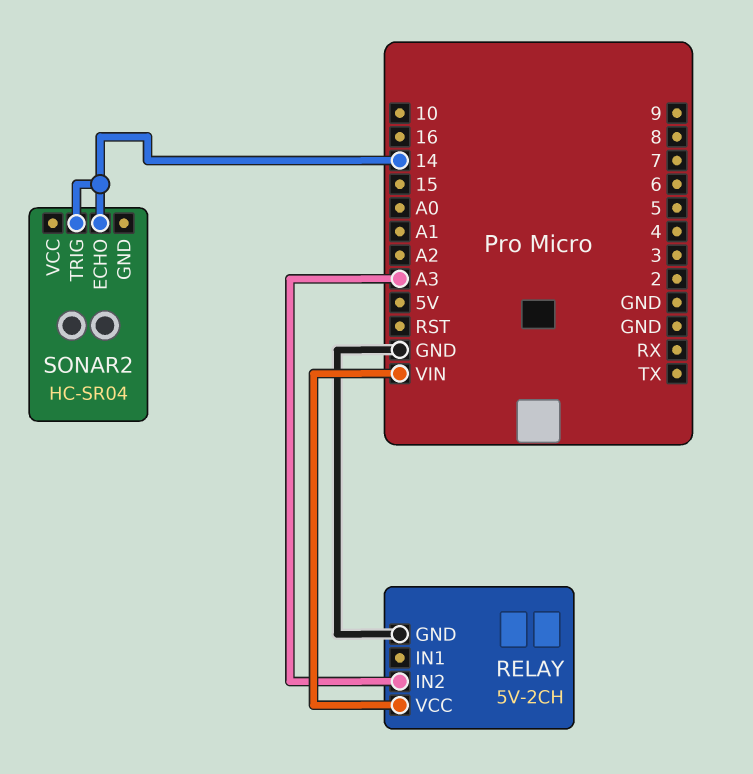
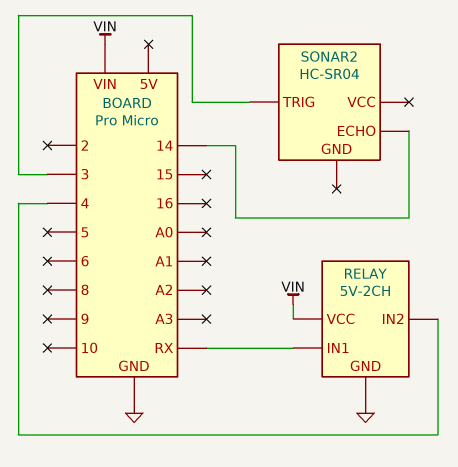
RELAY pin IN1: none -> RX
RELAY pin IN2: A3 -> 4
SONAR2 pin TRIG: 14 -> 3

